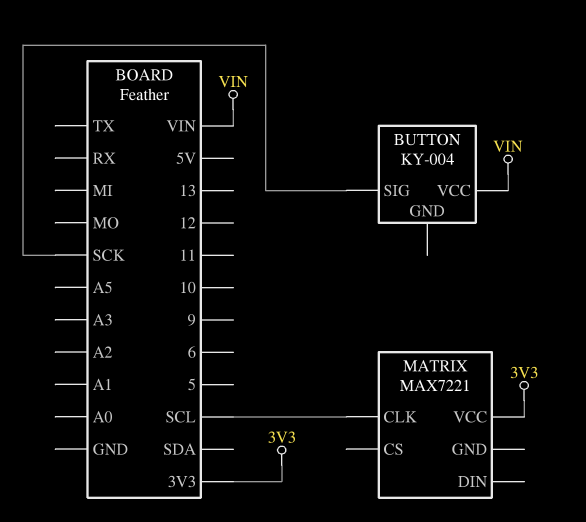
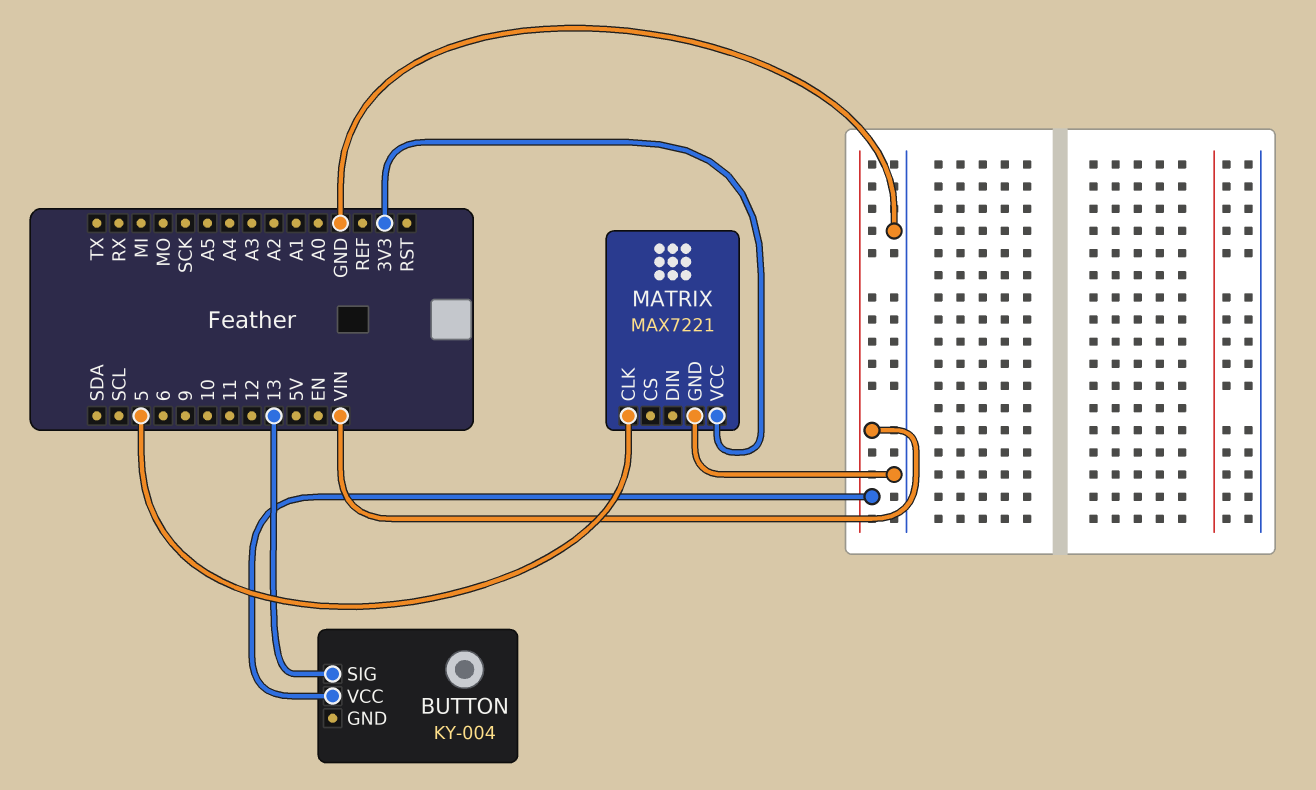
BUTTON pin SIG: SCK -> 13
MATRIX pin CLK: SCL -> 5
MATRIX pin GND: none -> GND

